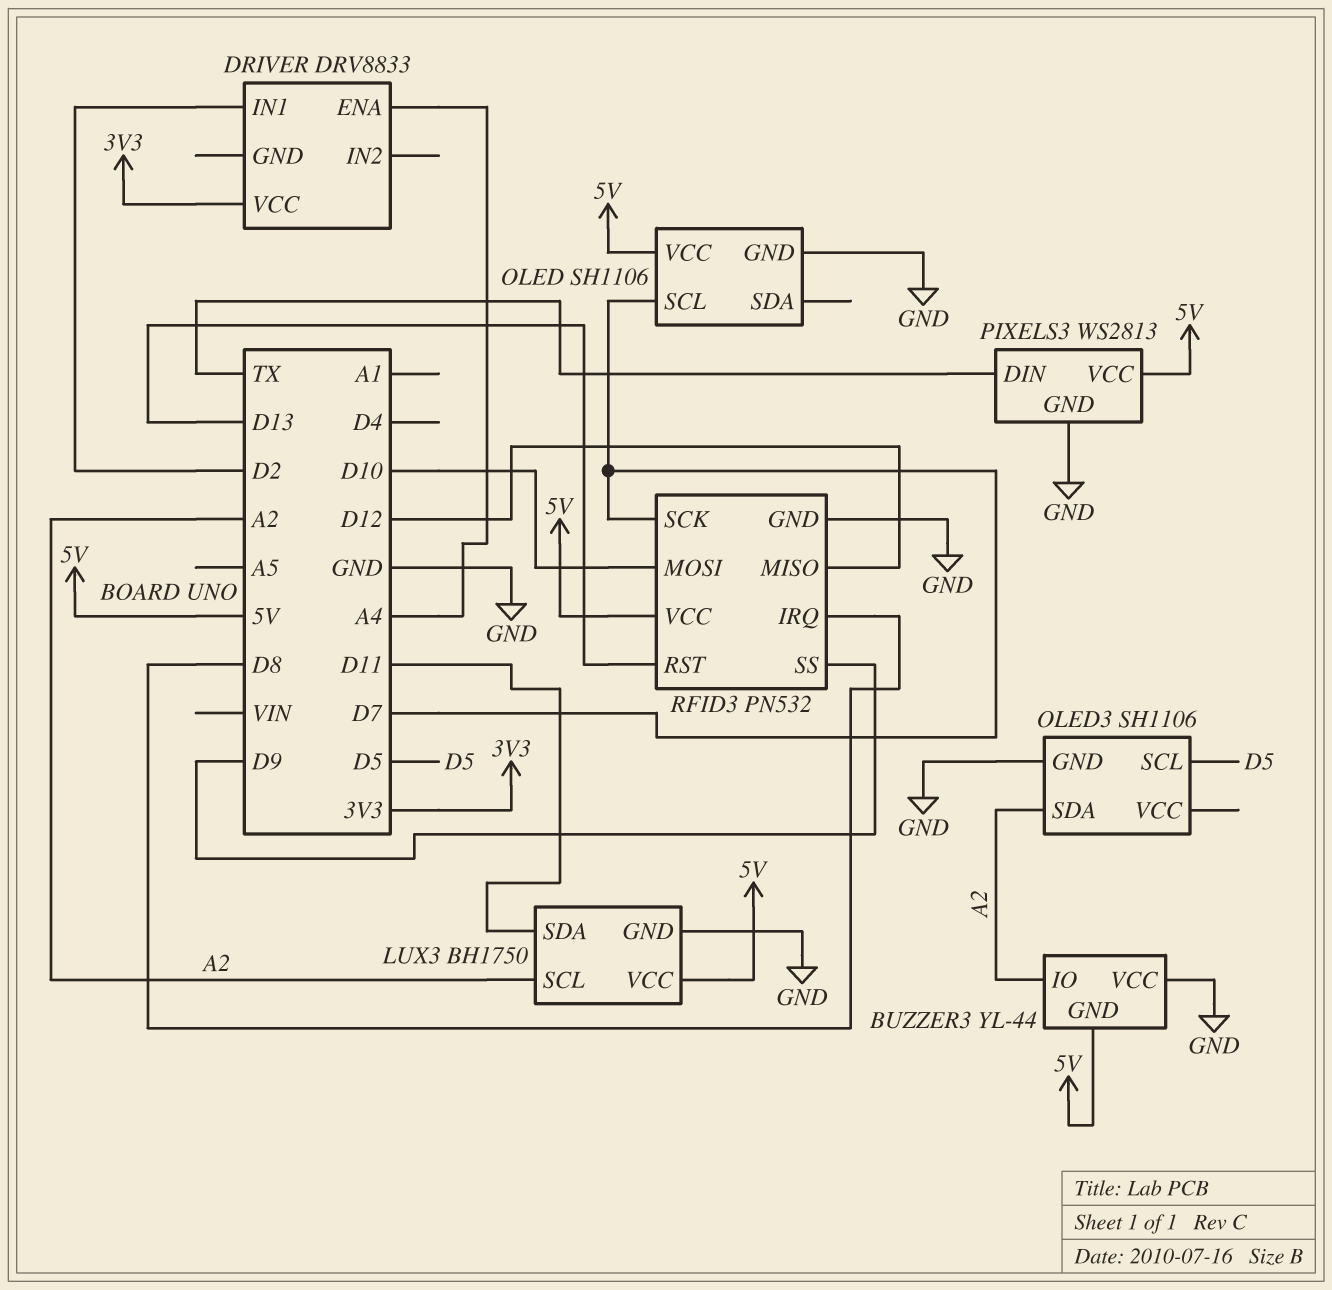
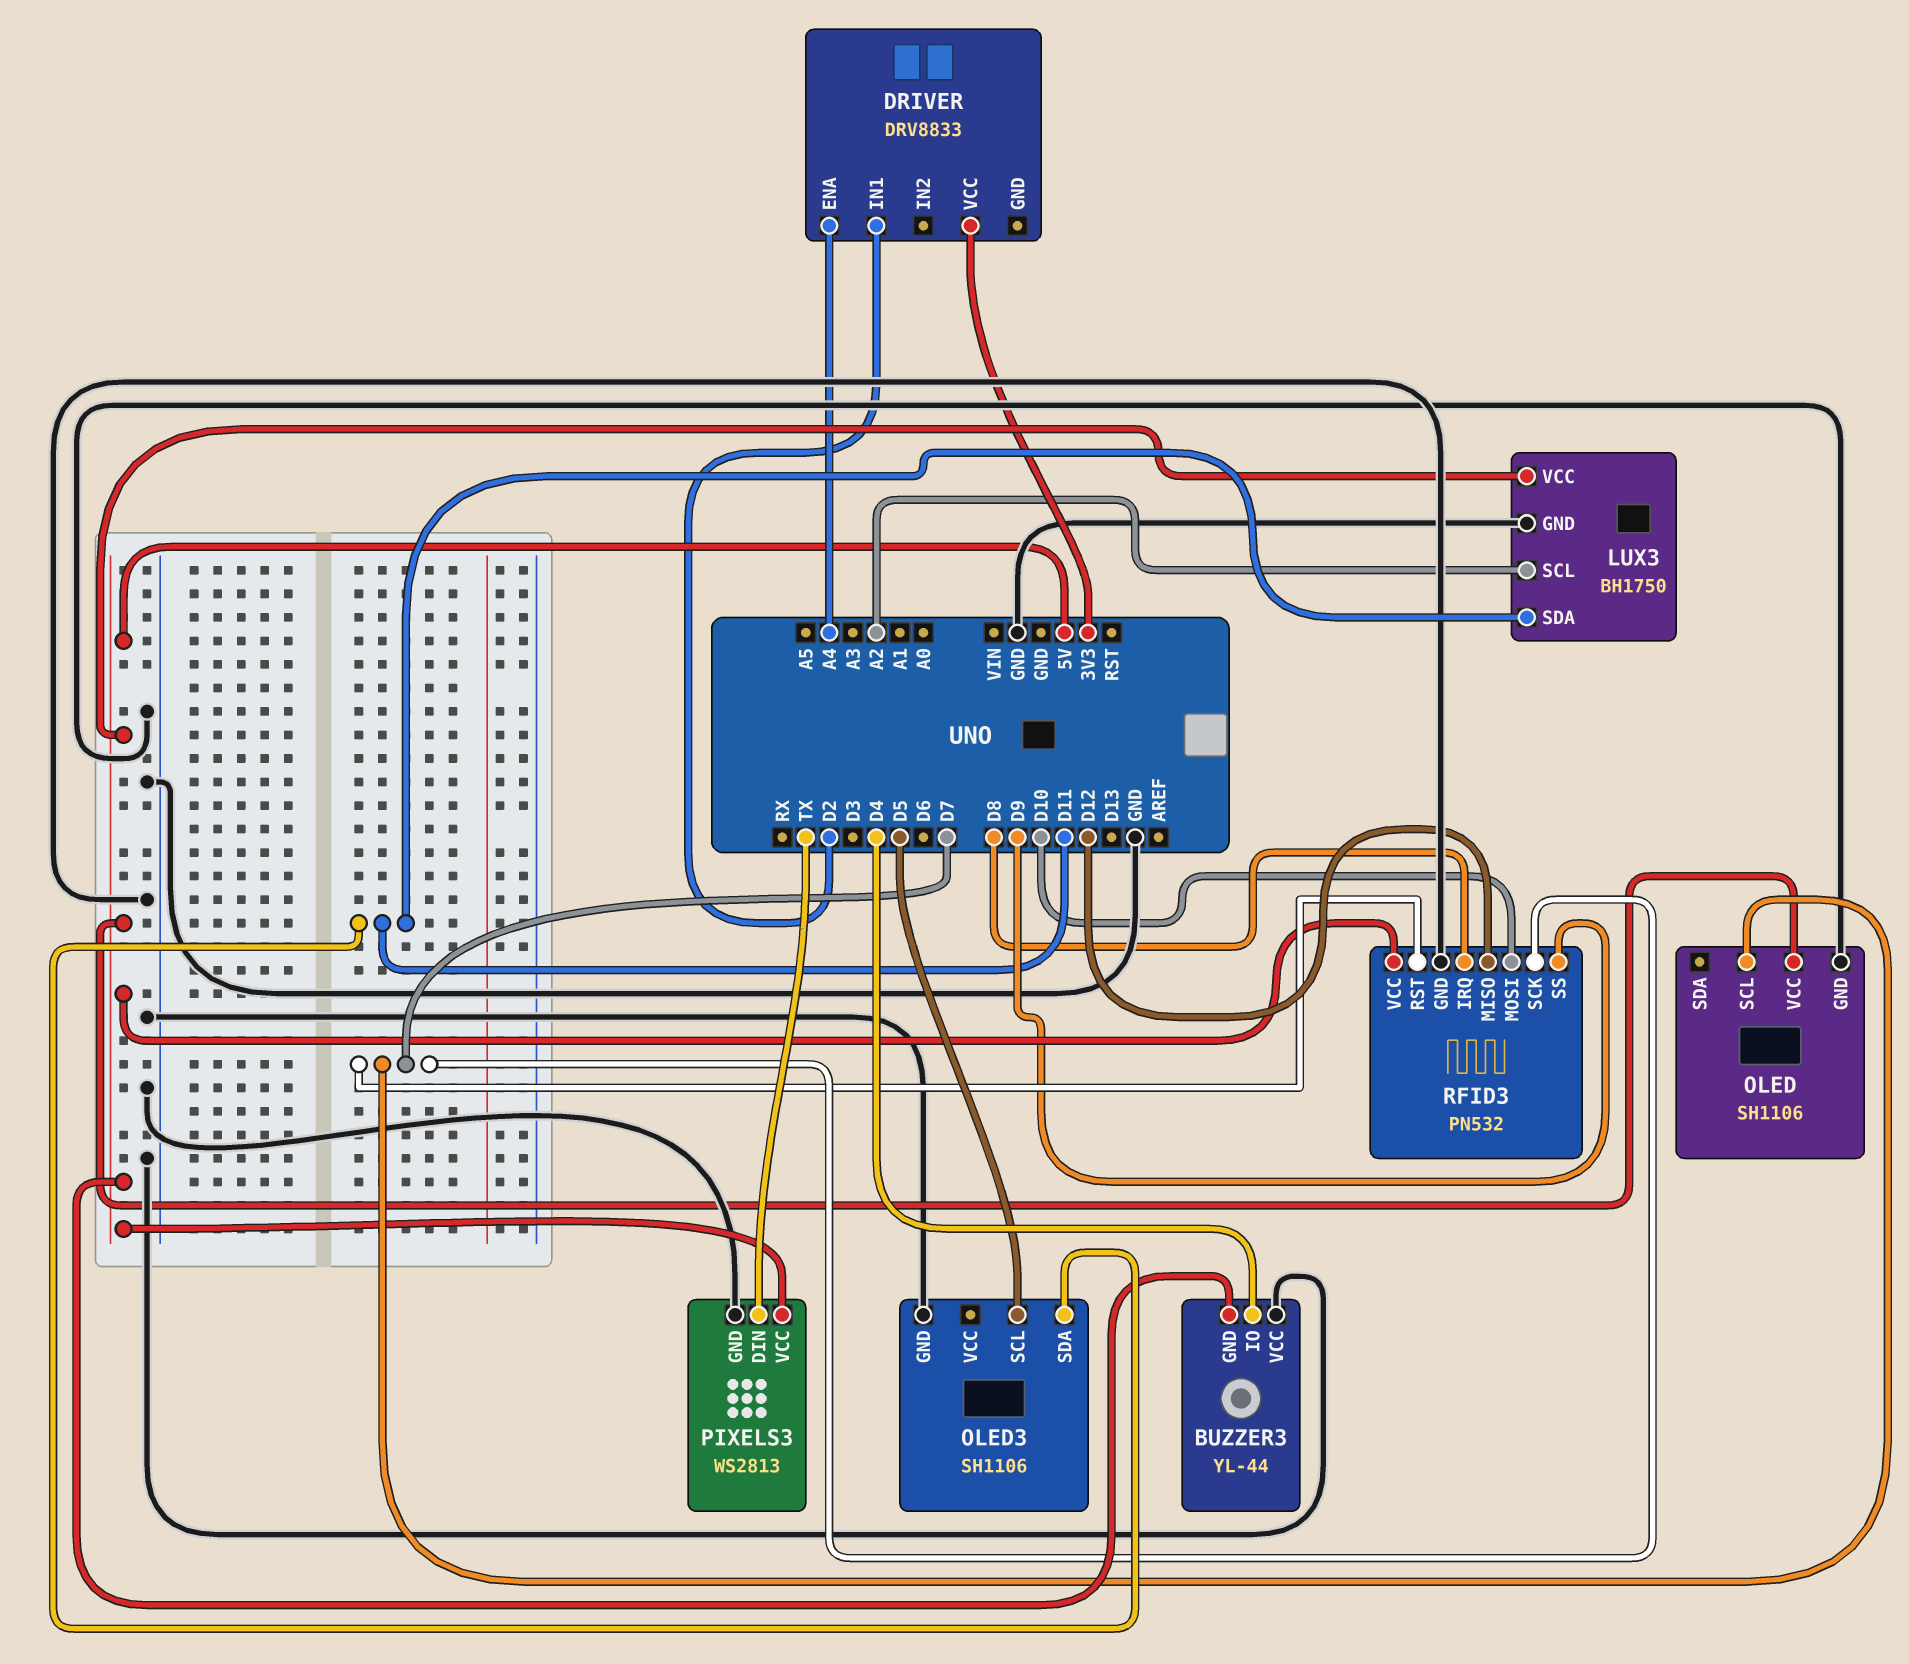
BUZZER3 pin IO: A2 -> D4
OLED3 pin SDA: A2 -> D11
RFID3 pin RST: D13 -> D7

